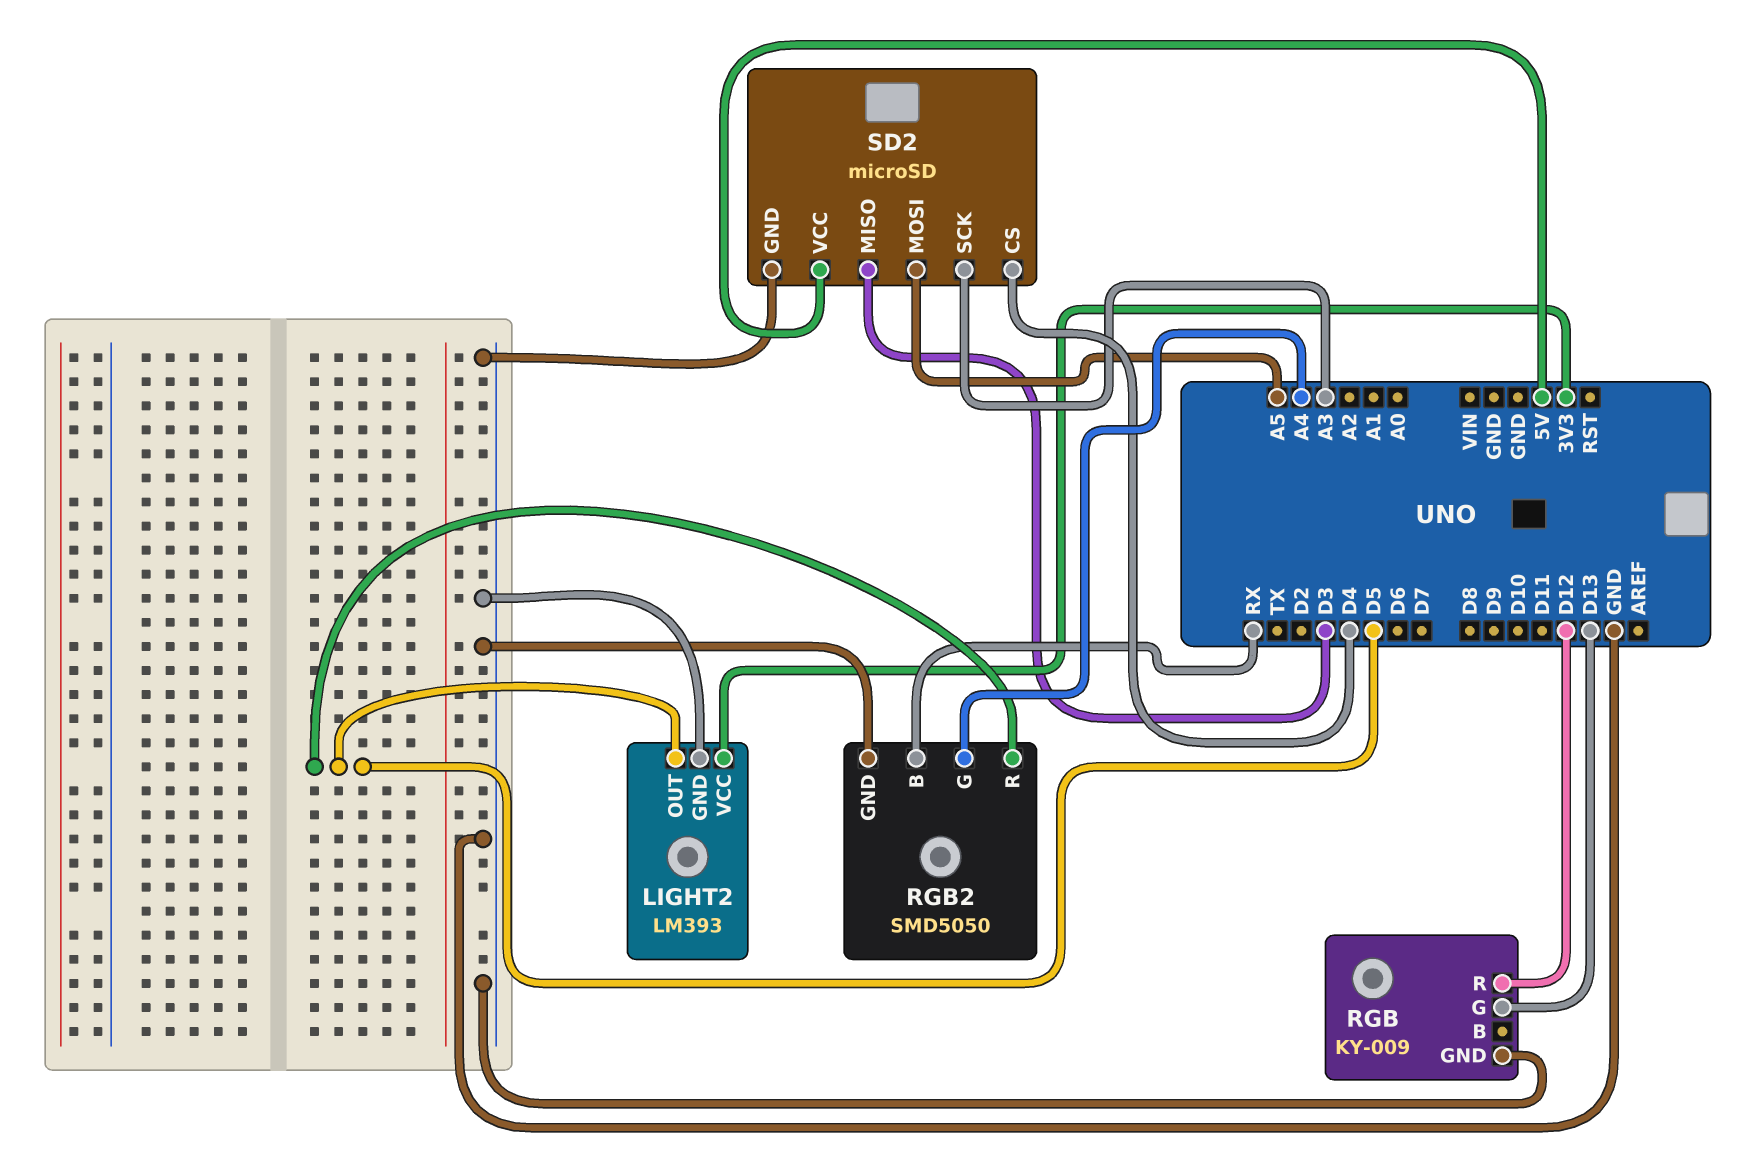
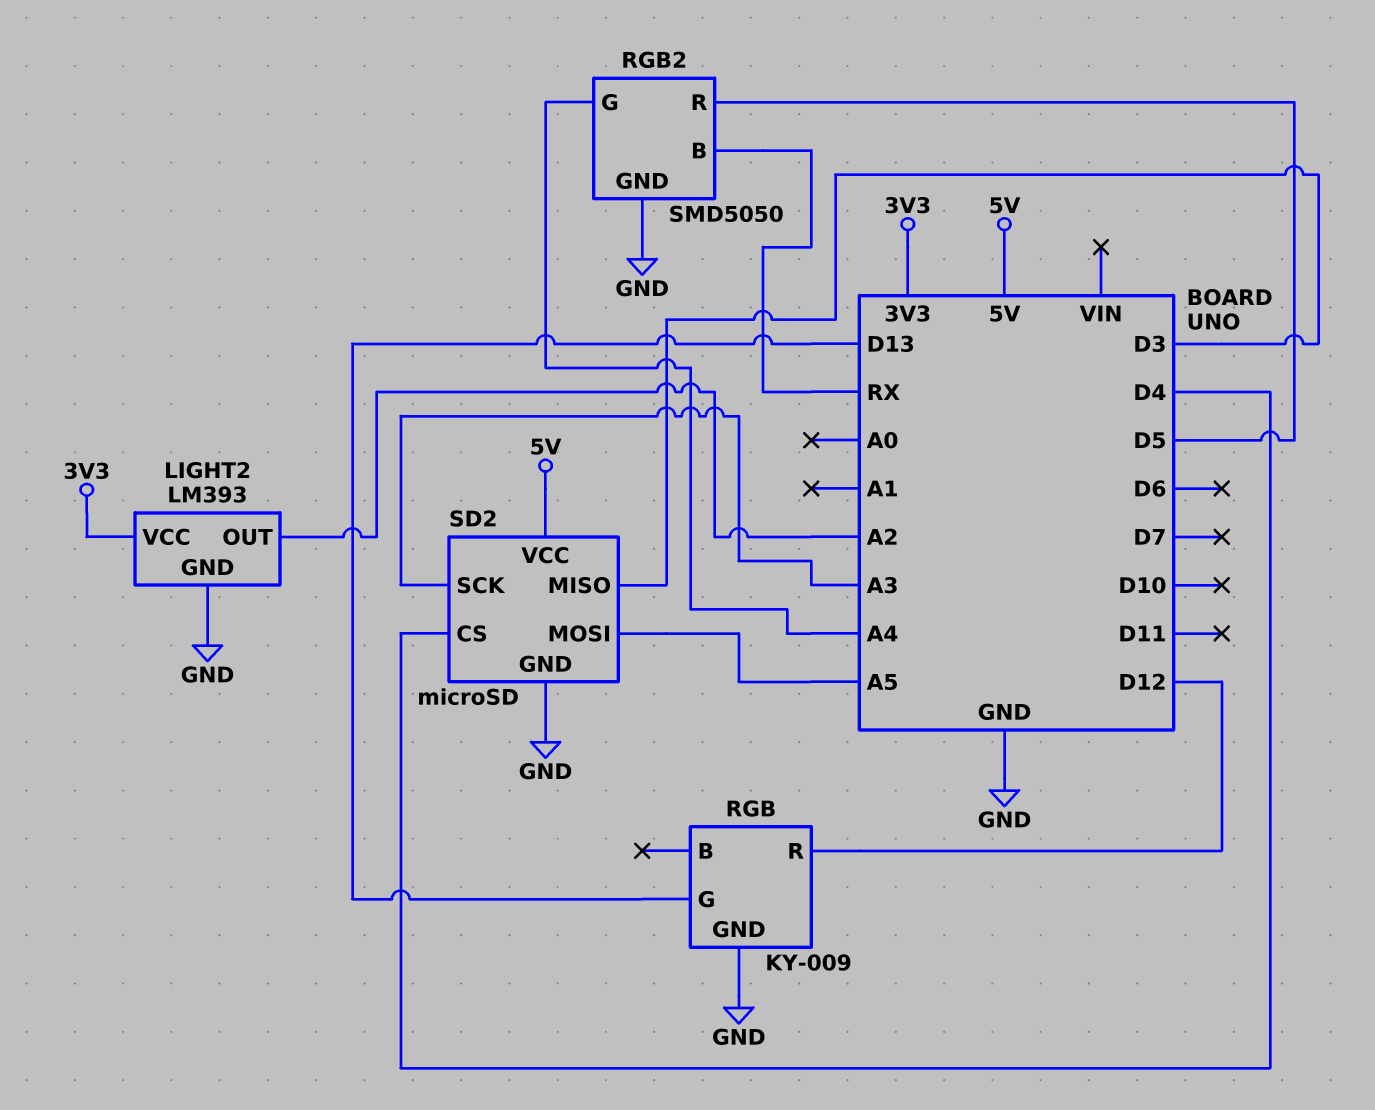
LIGHT2 pin OUT: D5 -> A2

